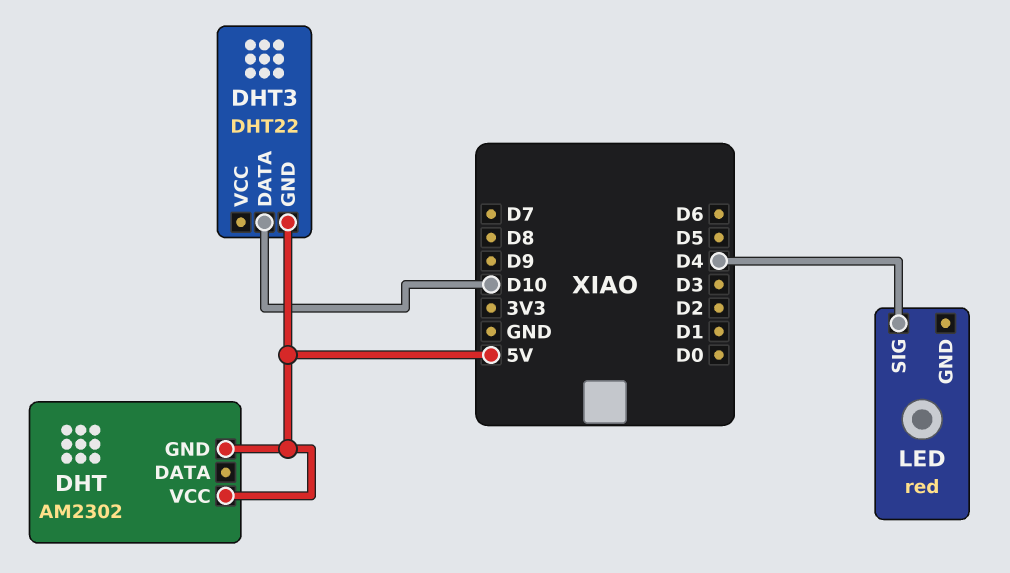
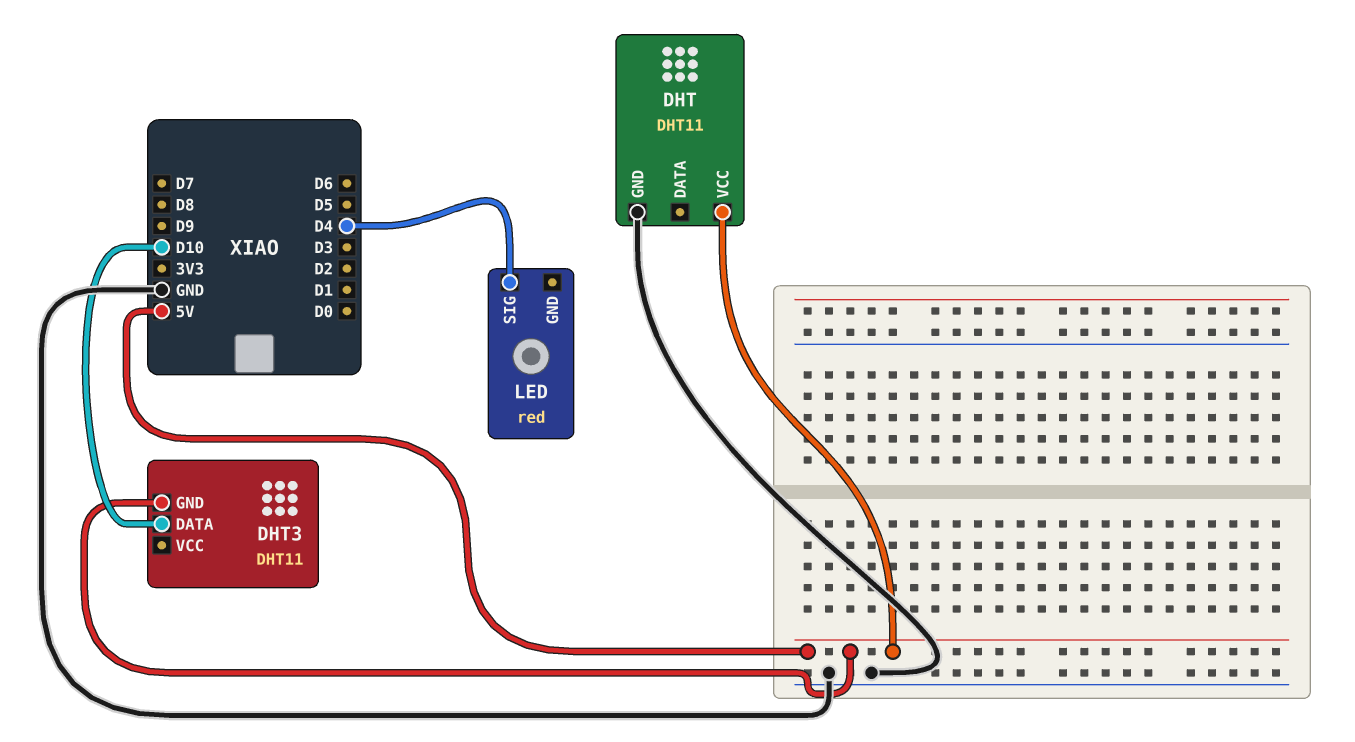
DHT: AM2302 -> DHT11
DHT pin GND: 5V -> GND
DHT3: DHT22 -> DHT11

